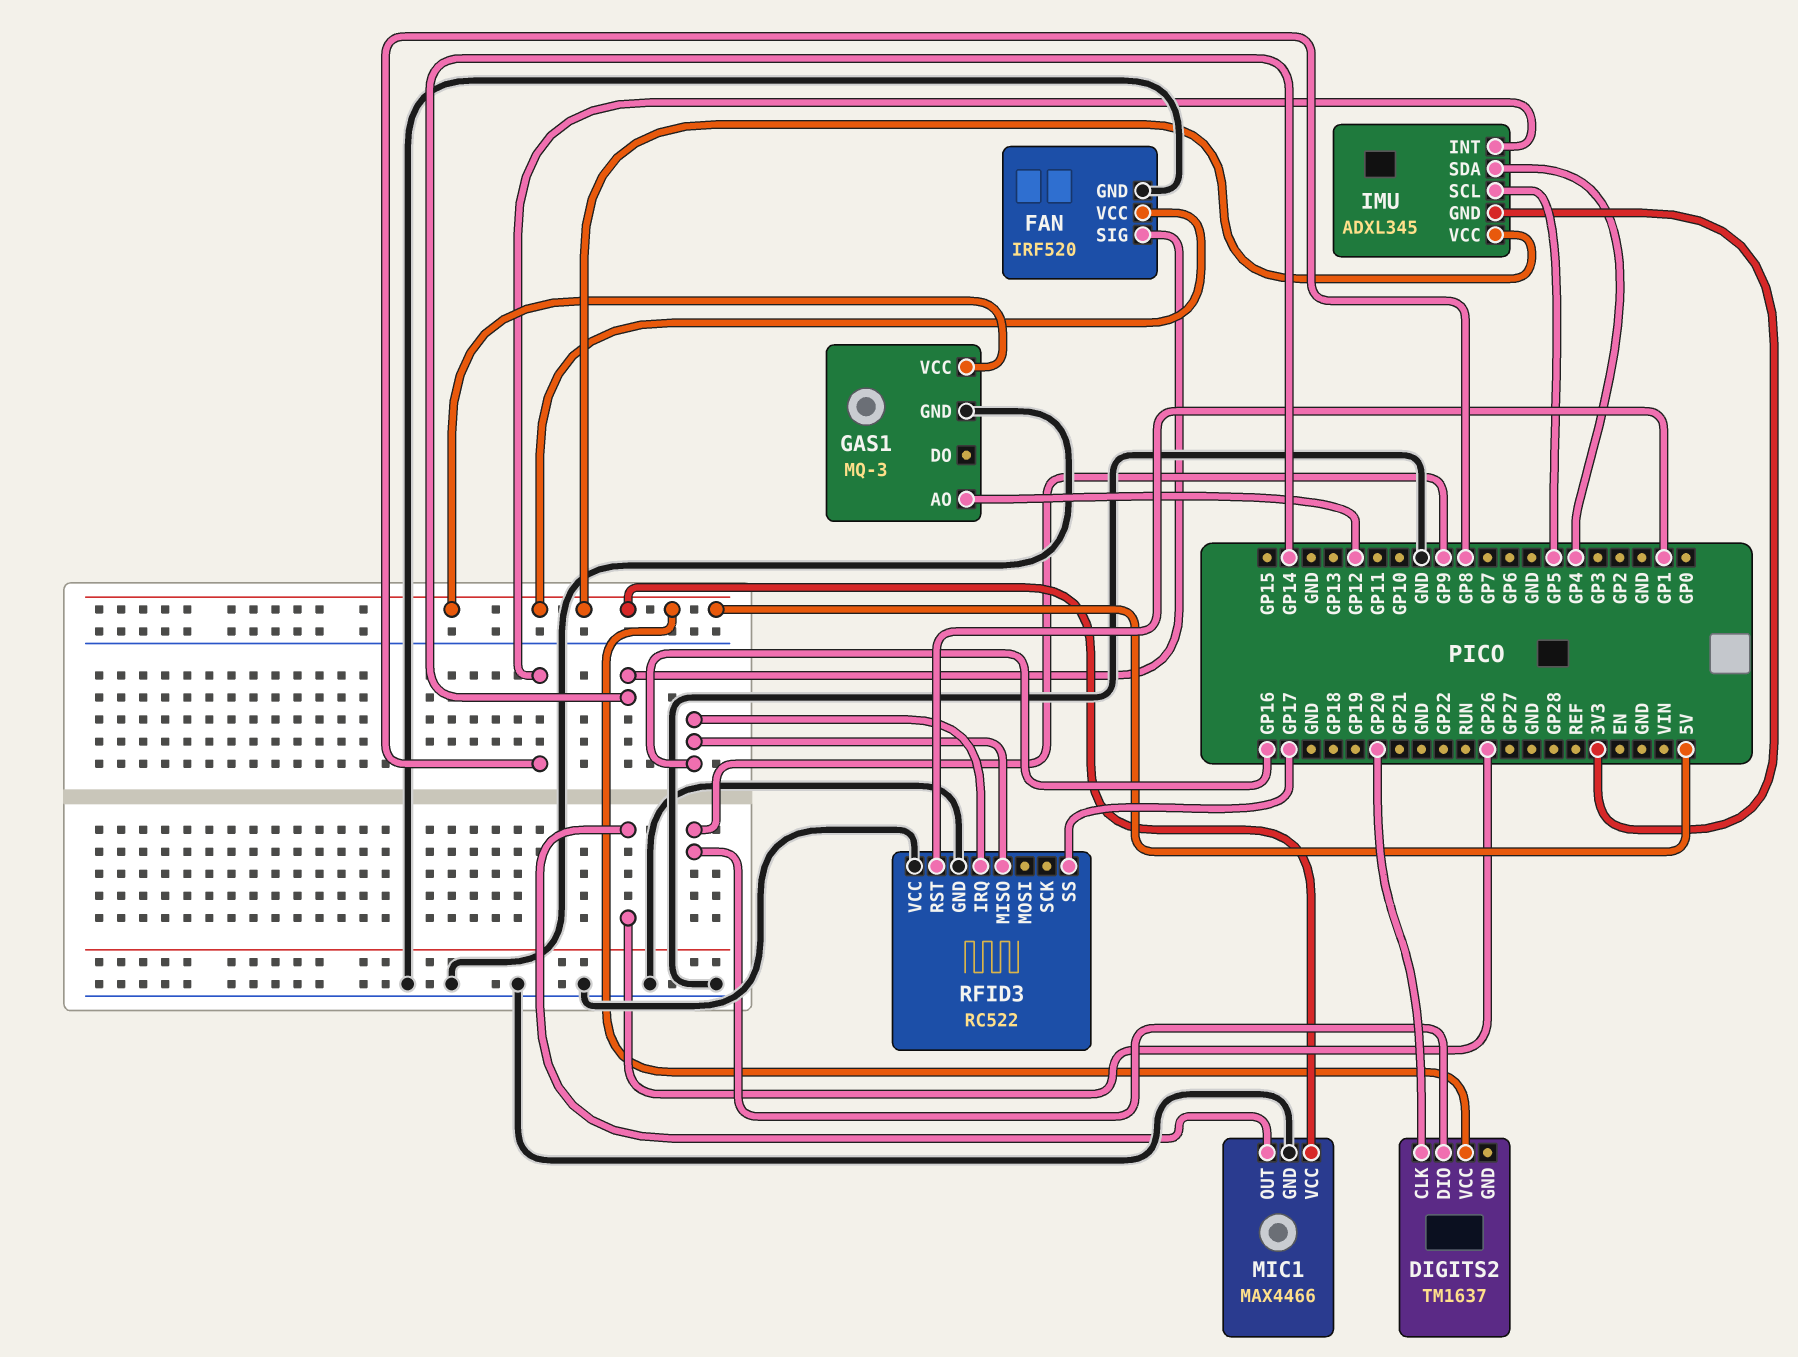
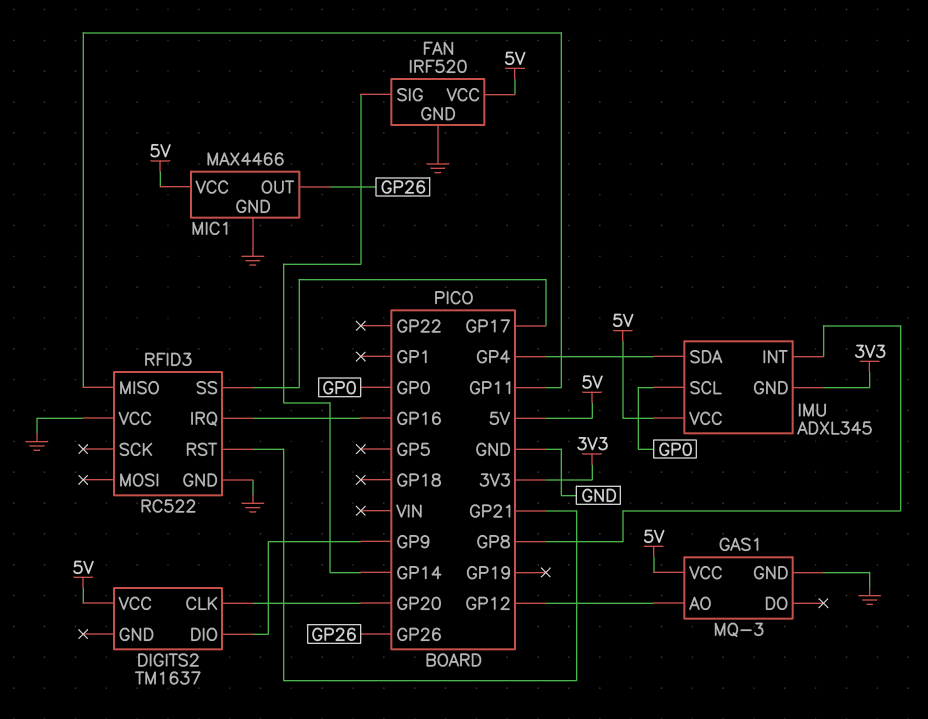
IMU pin SCL: GP5 -> GP0
RFID3 pin MISO: GP16 -> GP11
RFID3 pin RST: GP1 -> GP21

